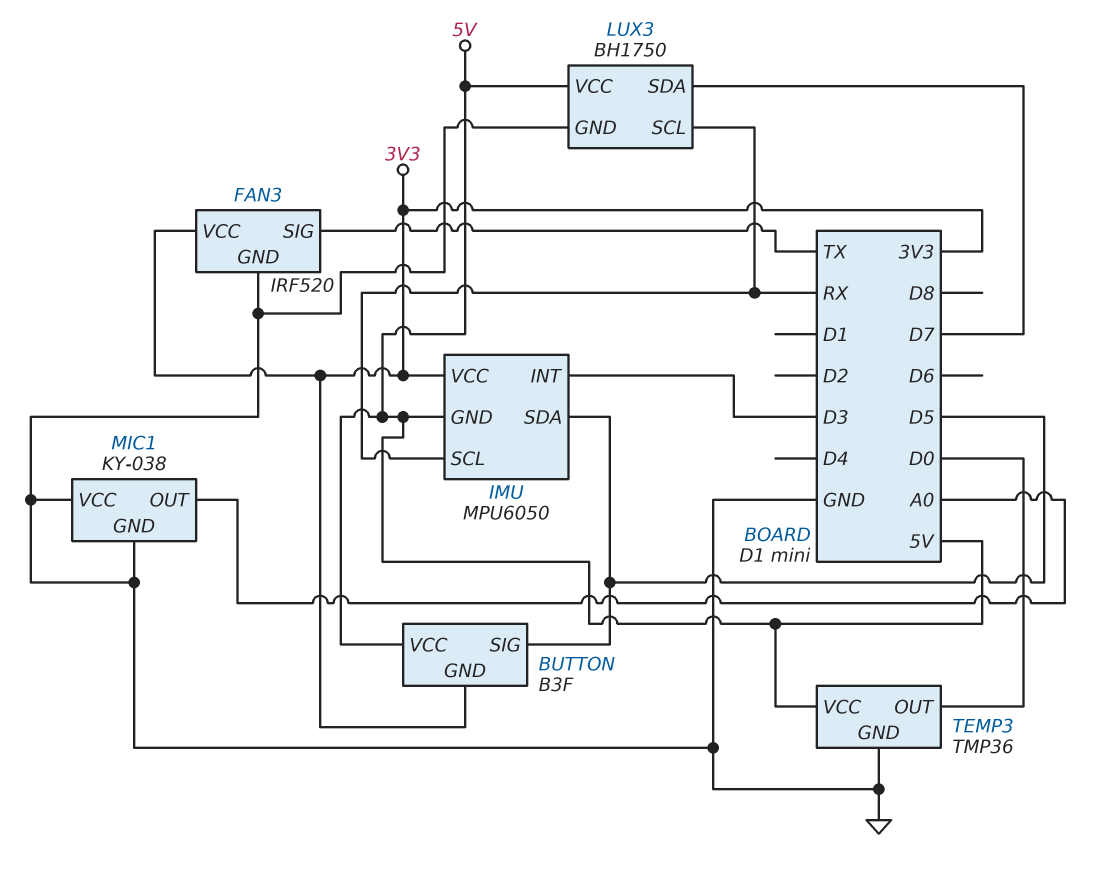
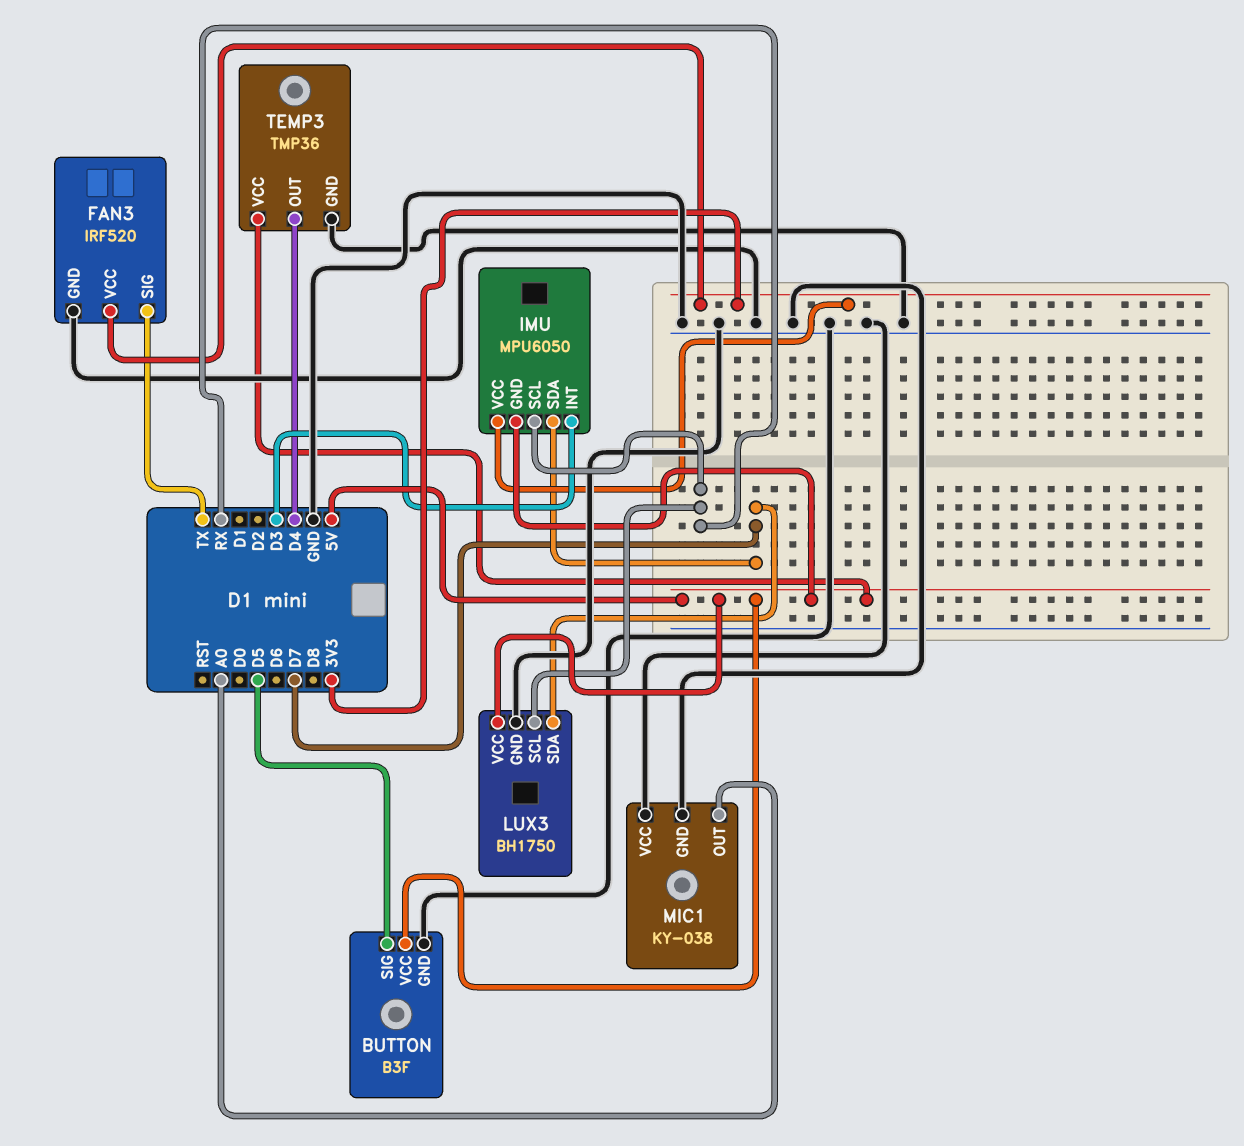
BUTTON pin GND: 3V3 -> GND
IMU pin SDA: D5 -> D7
TEMP3 pin OUT: D0 -> D4

